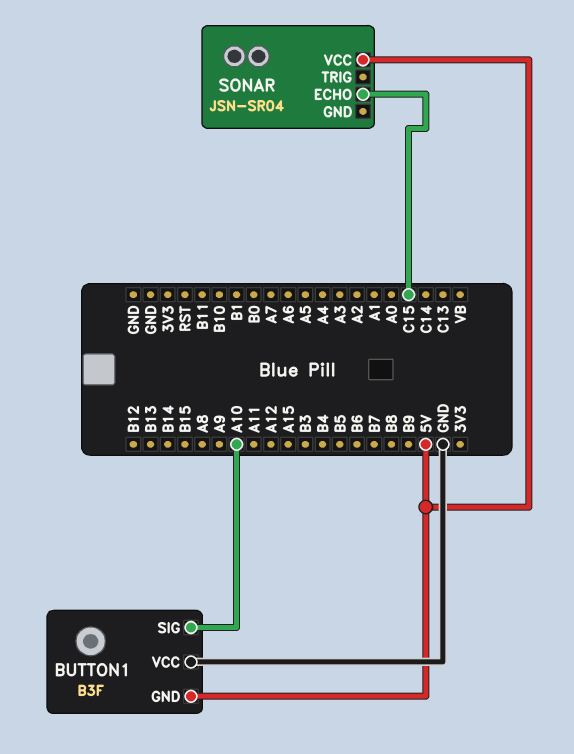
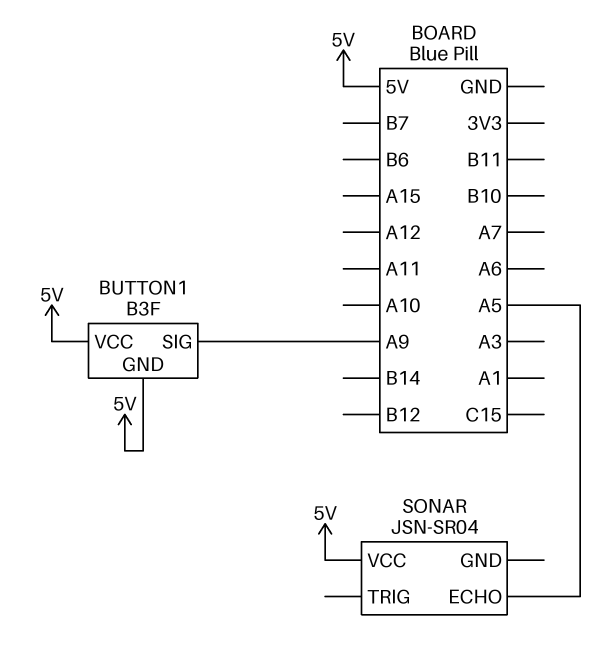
BUTTON1 pin SIG: A10 -> A9
BUTTON1 pin VCC: GND -> 5V
SONAR pin ECHO: C15 -> A5

